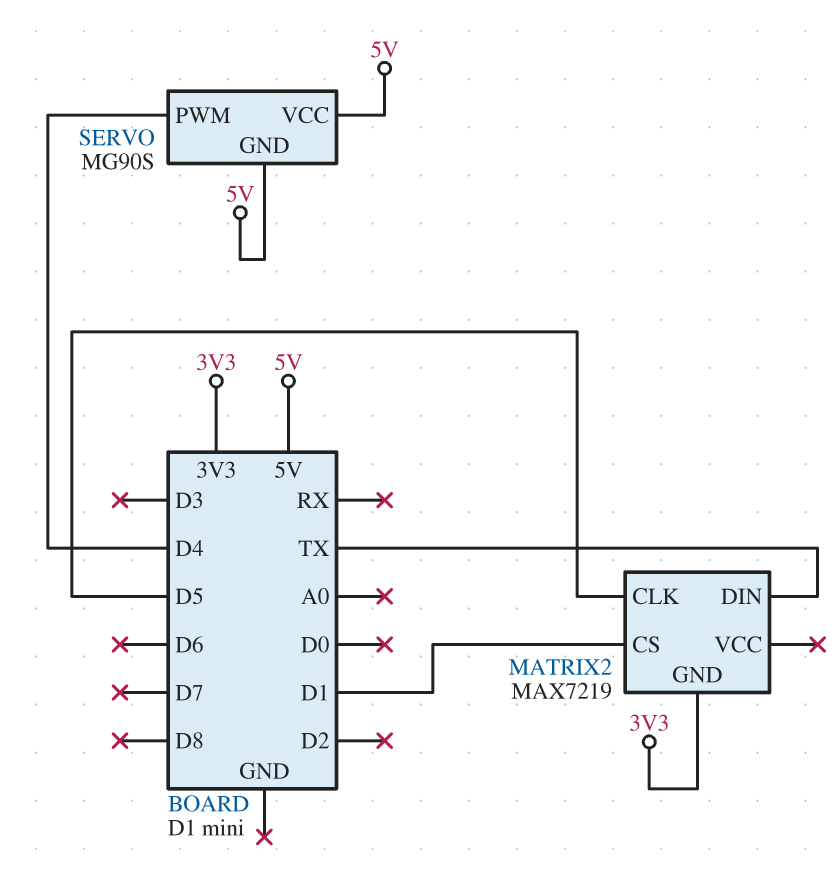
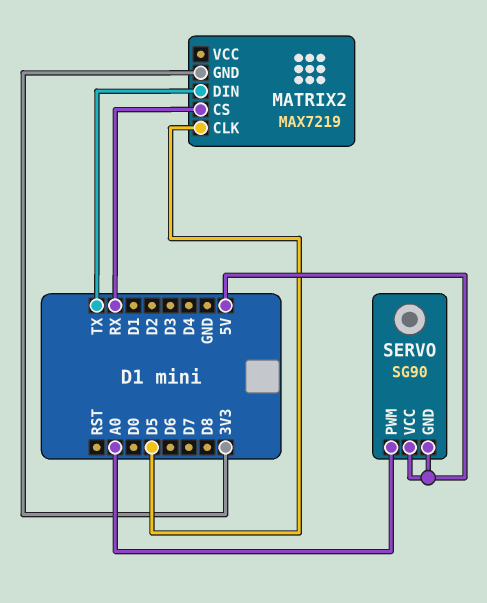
MATRIX2 pin CS: D1 -> RX
SERVO: MG90S -> SG90
SERVO pin PWM: D4 -> A0

